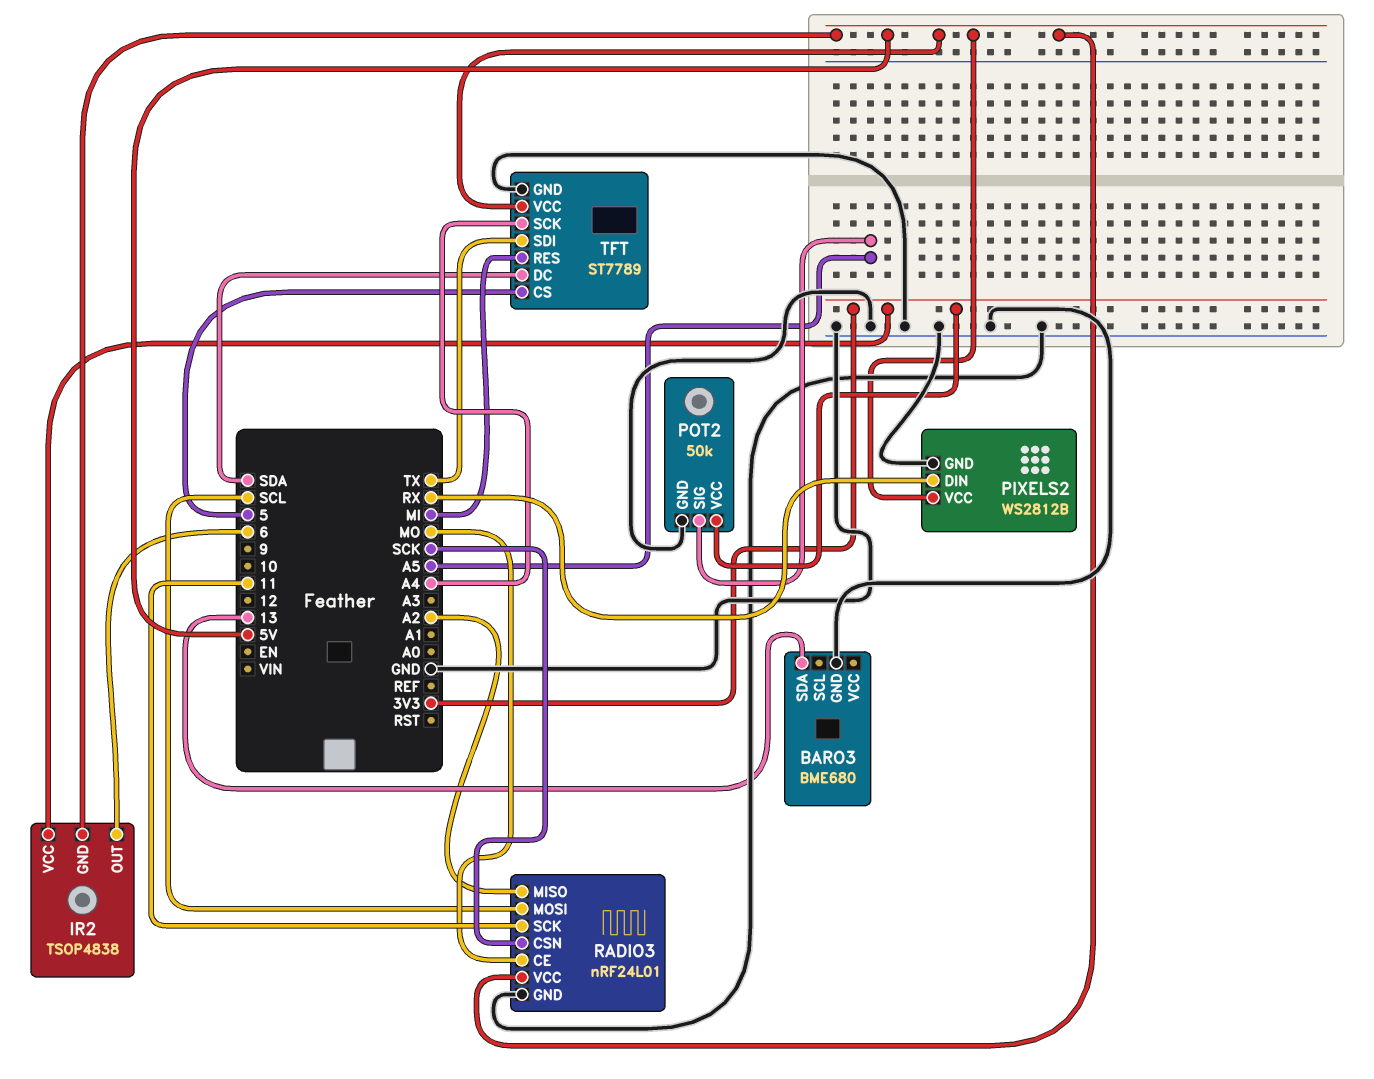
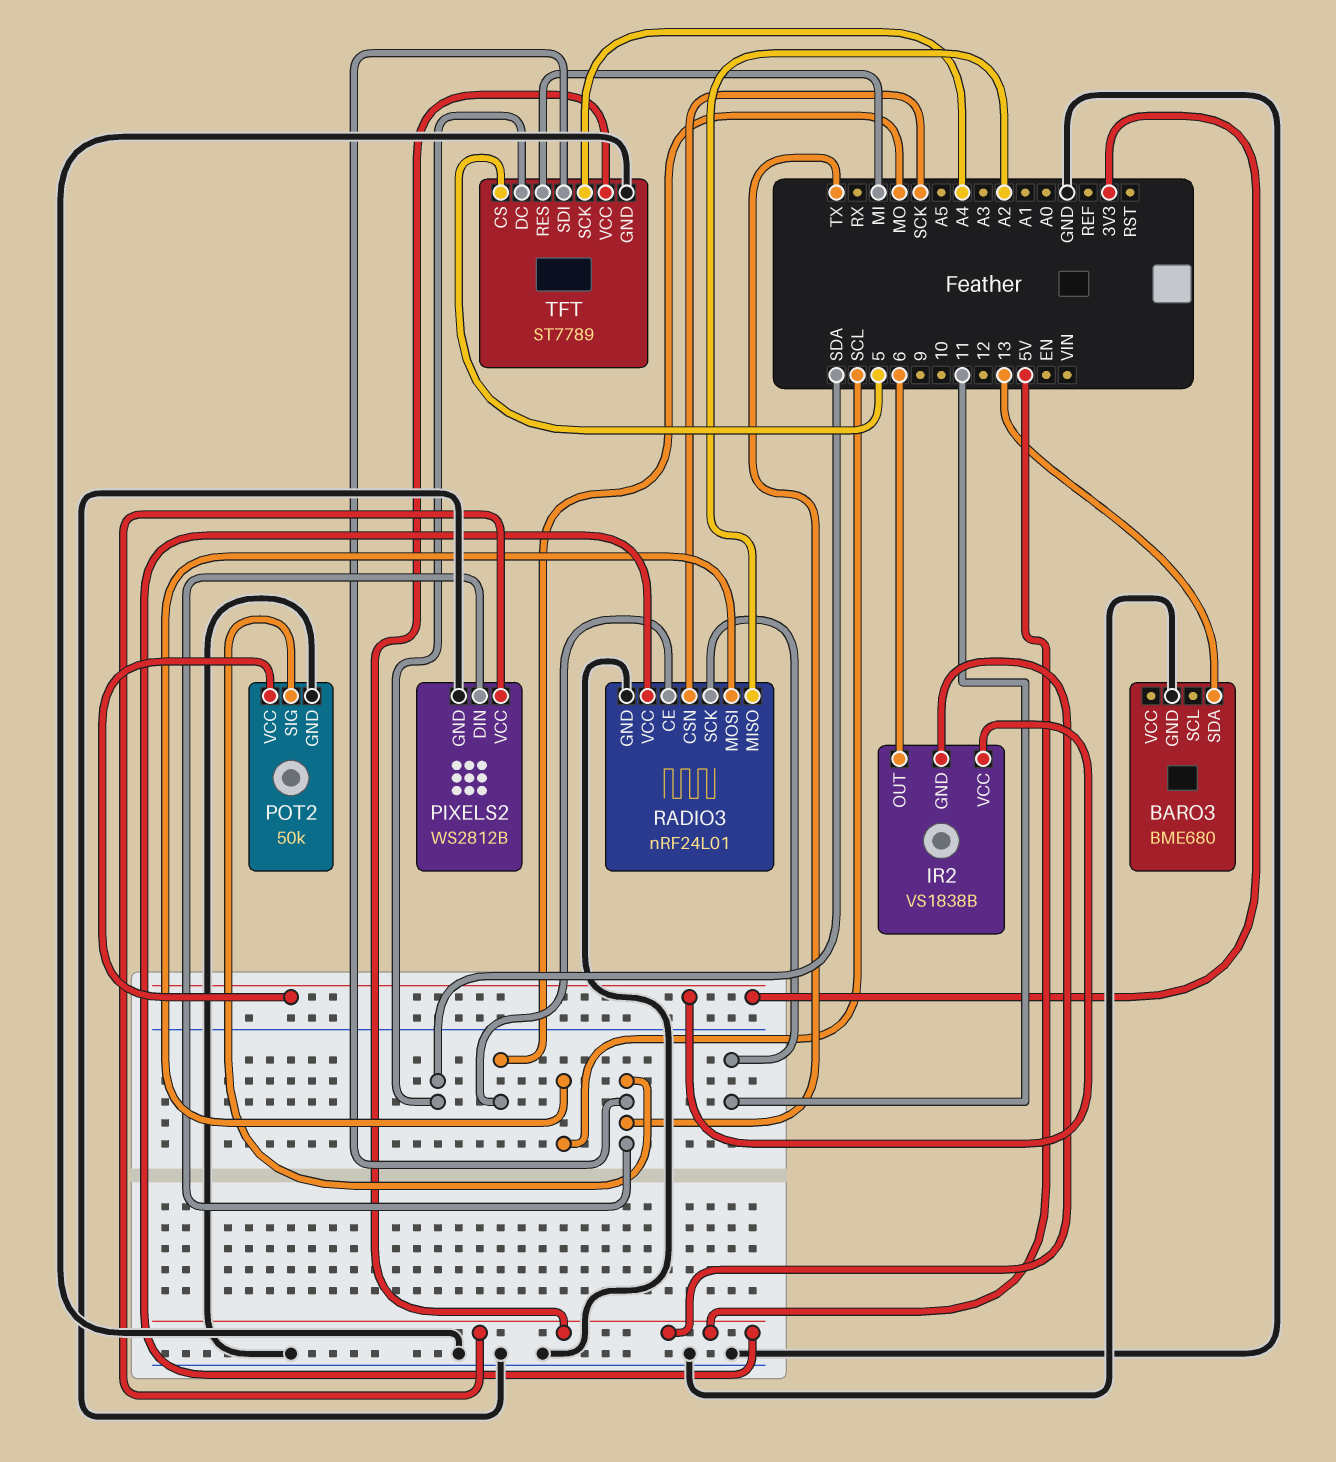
IR2: TSOP4838 -> VS1838B
PIXELS2 pin DIN: RX -> TX
POT2 pin SIG: A5 -> TX

